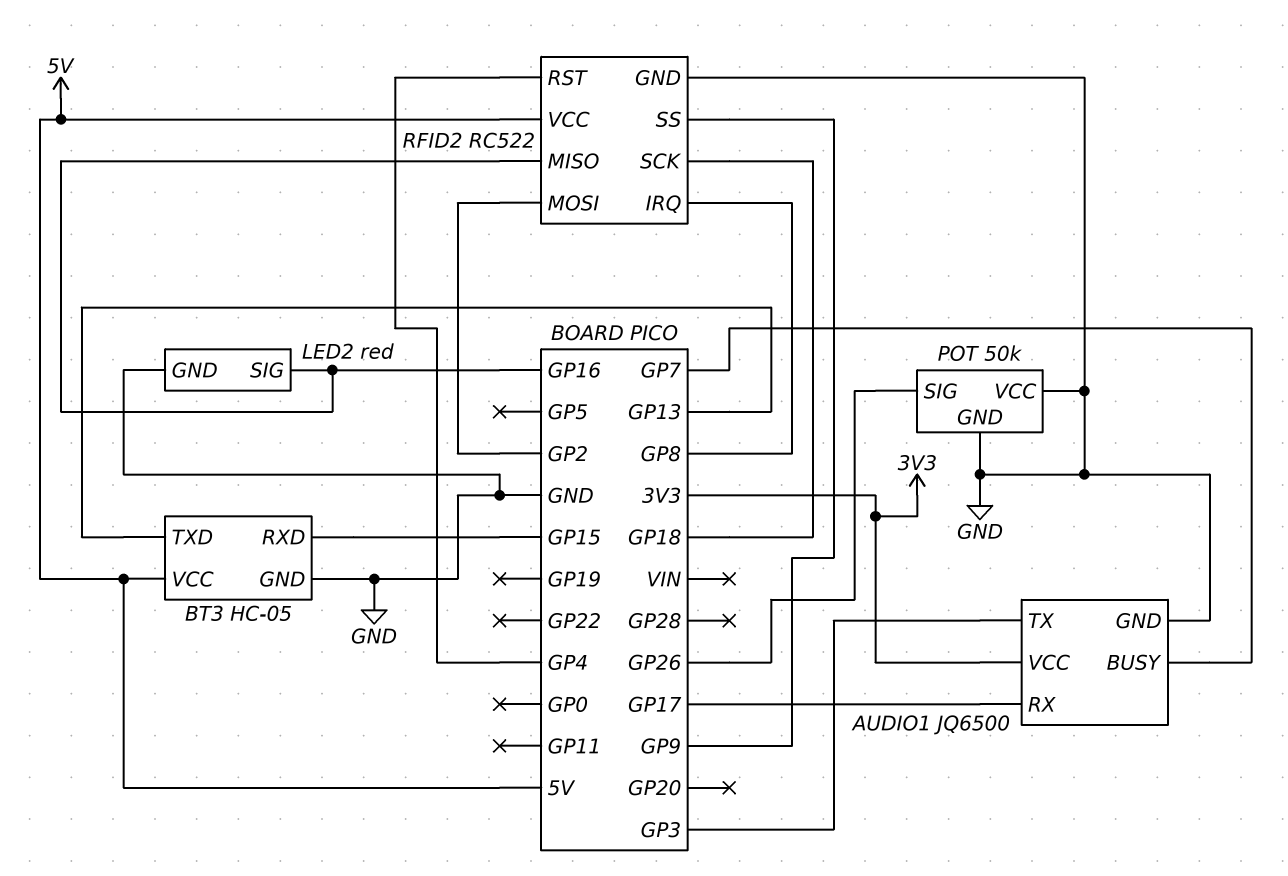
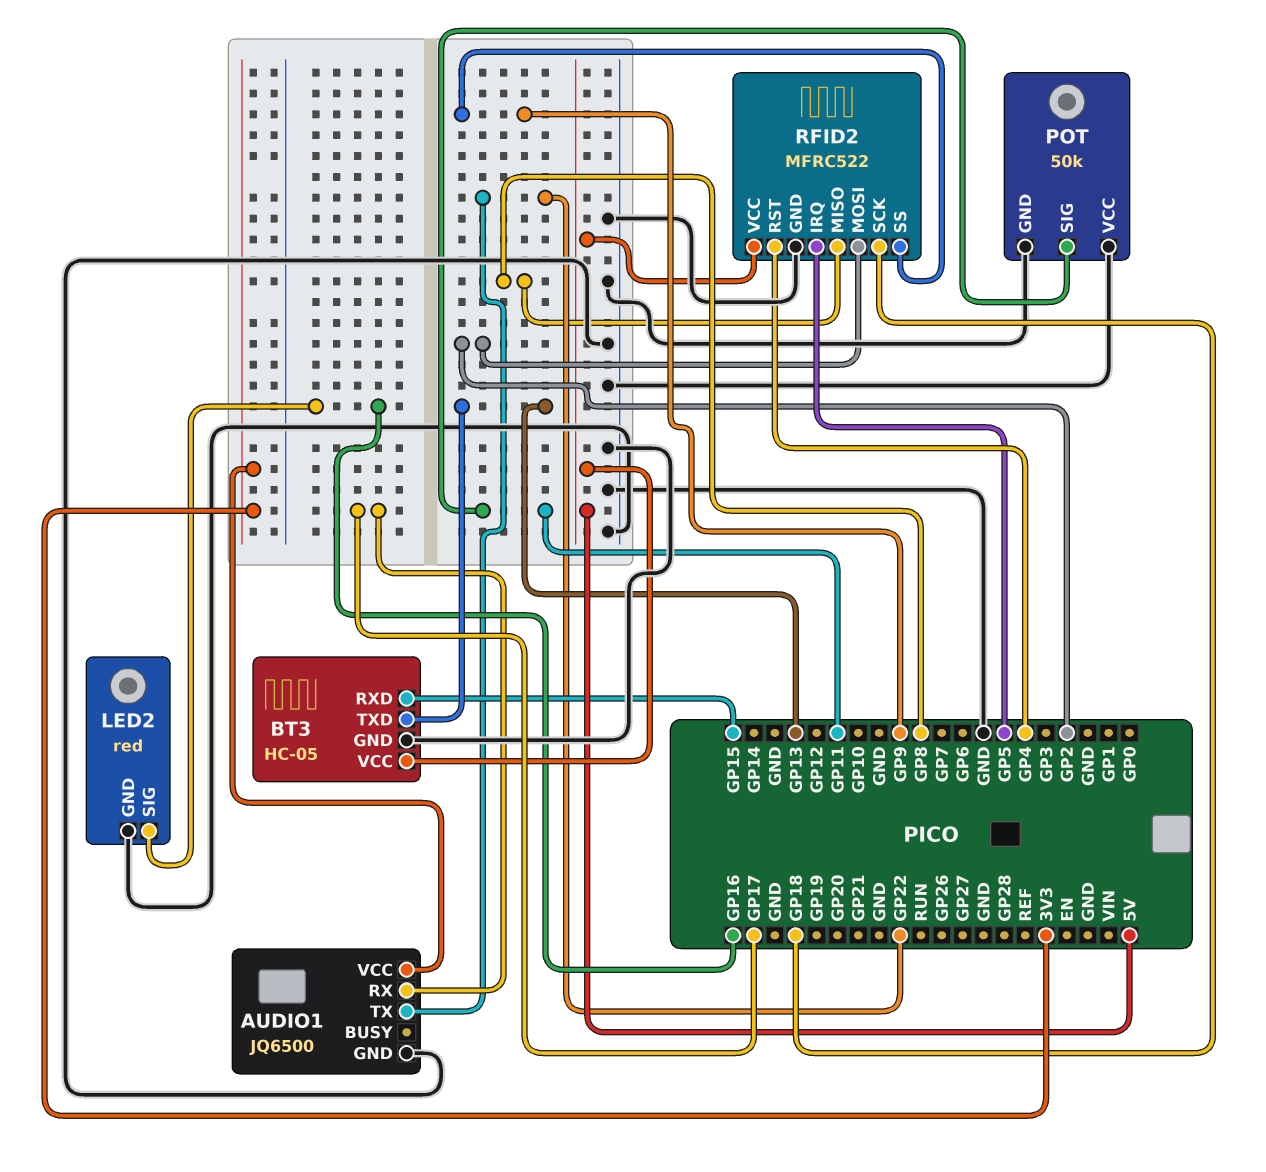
AUDIO1 pin BUSY: GP7 -> none
AUDIO1 pin TX: GP3 -> GP22
POT pin SIG: GP26 -> GP11
RFID2: RC522 -> MFRC522
RFID2 pin IRQ: GP8 -> GP5
RFID2 pin MISO: GP16 -> GP8

